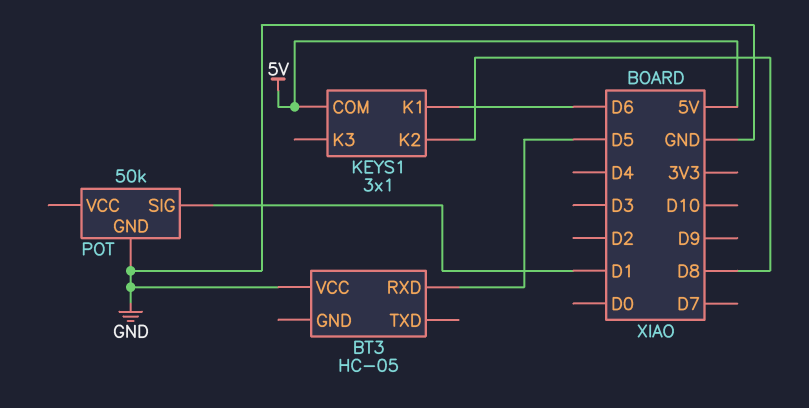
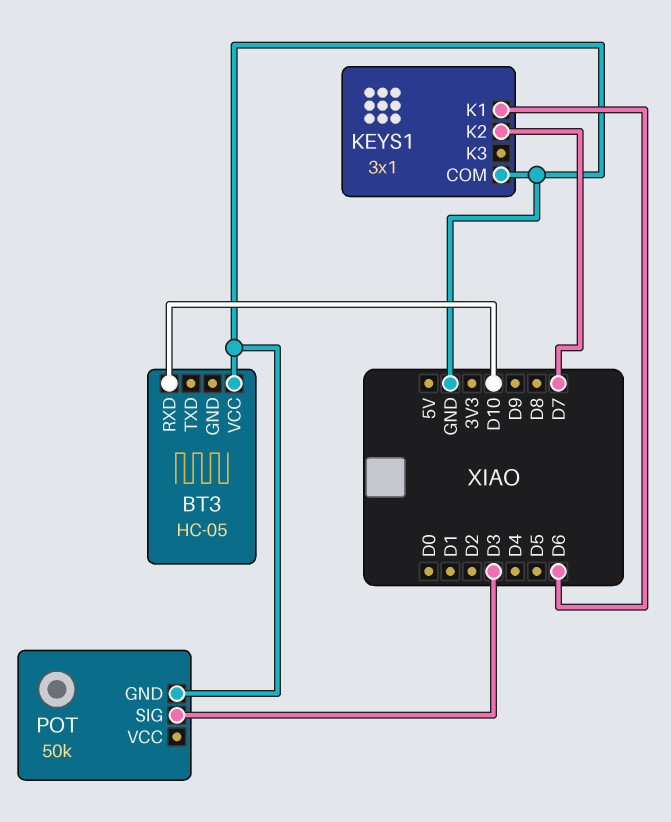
BT3 pin RXD: D5 -> D10
KEYS1 pin COM: 5V -> GND
KEYS1 pin K2: D8 -> D7
POT pin SIG: D1 -> D3

